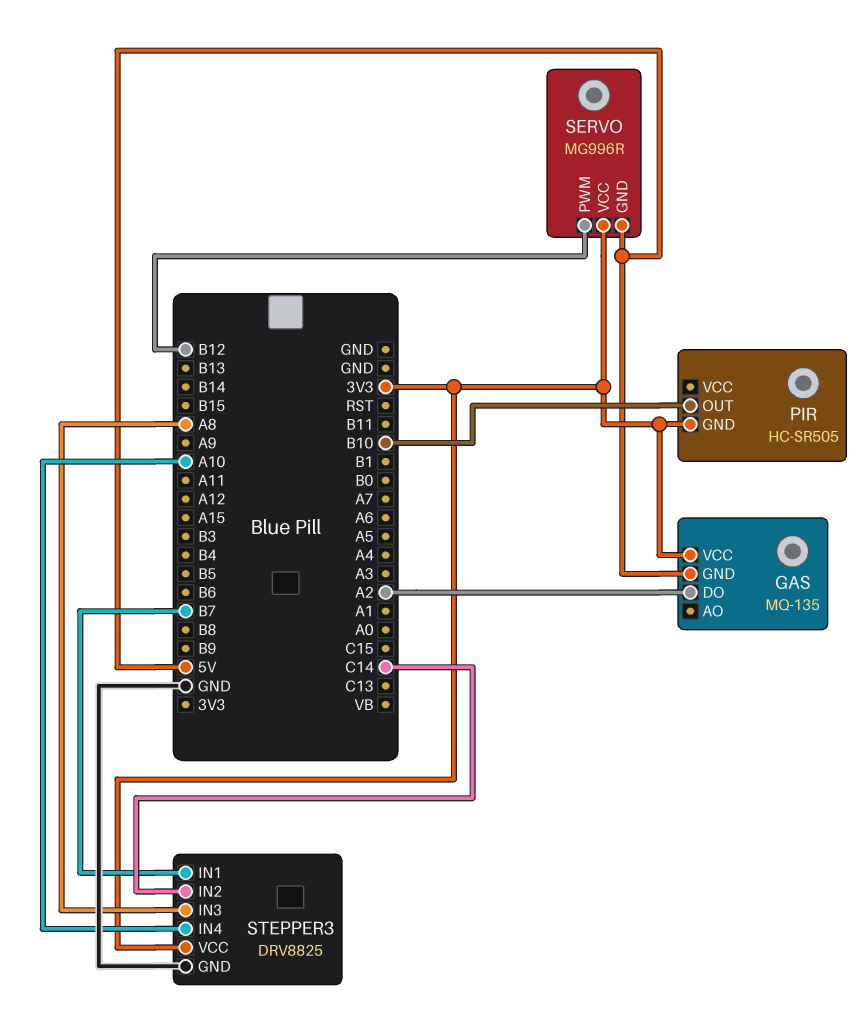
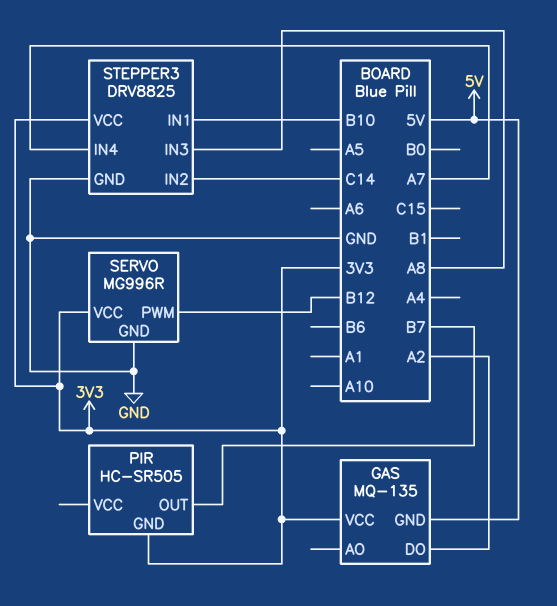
PIR pin OUT: B10 -> B7
SERVO pin GND: 5V -> GND
STEPPER3 pin IN1: B7 -> B10
STEPPER3 pin IN4: A10 -> A7

